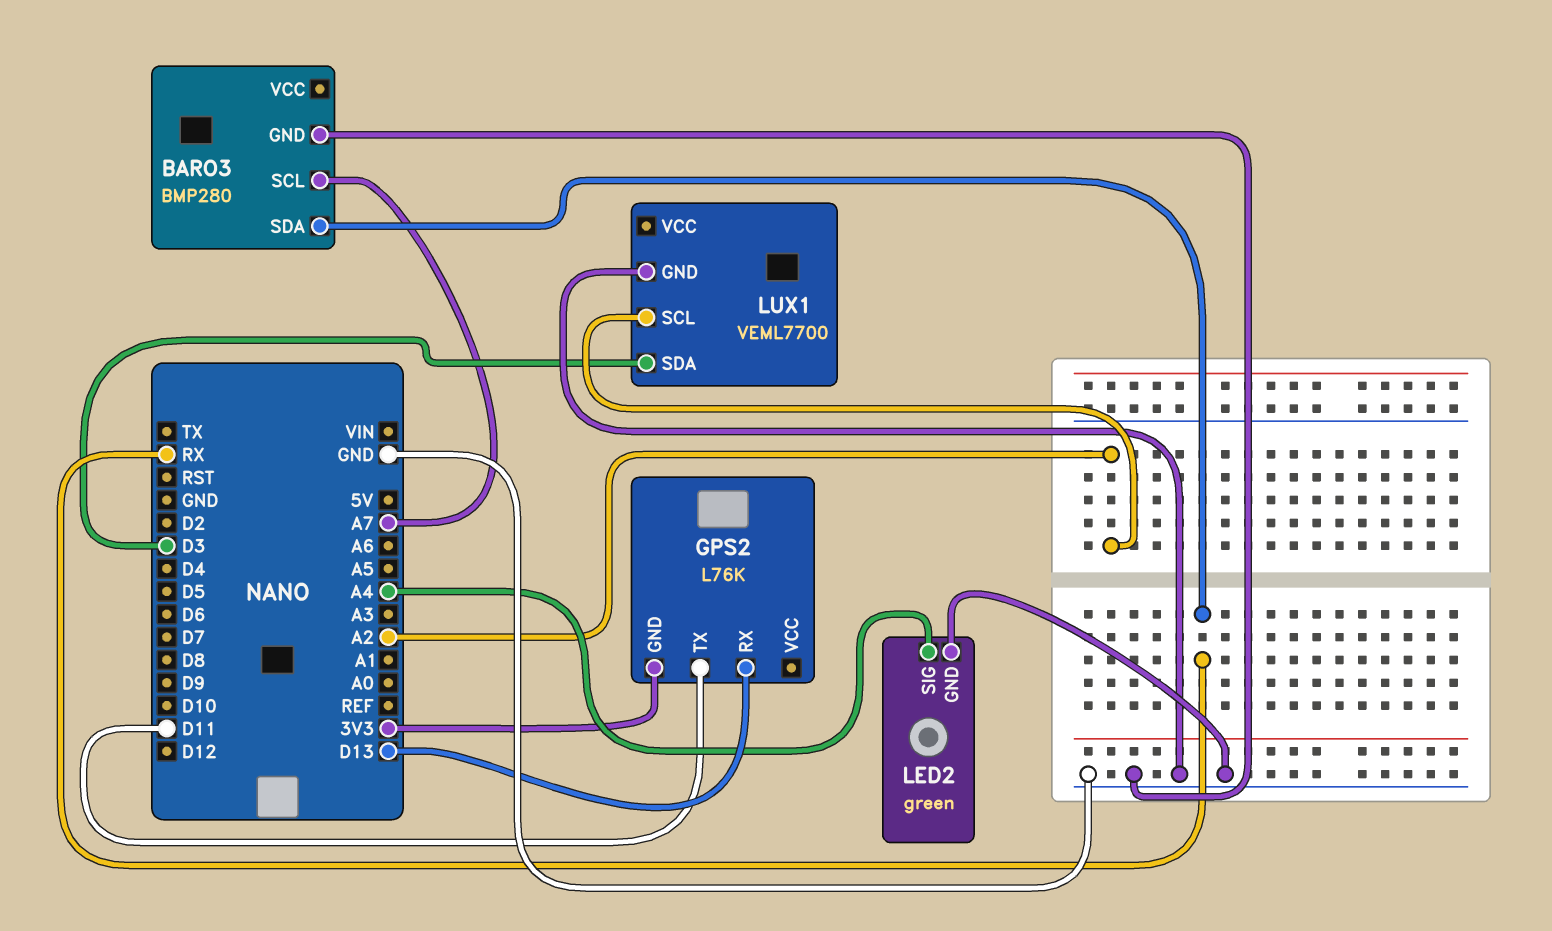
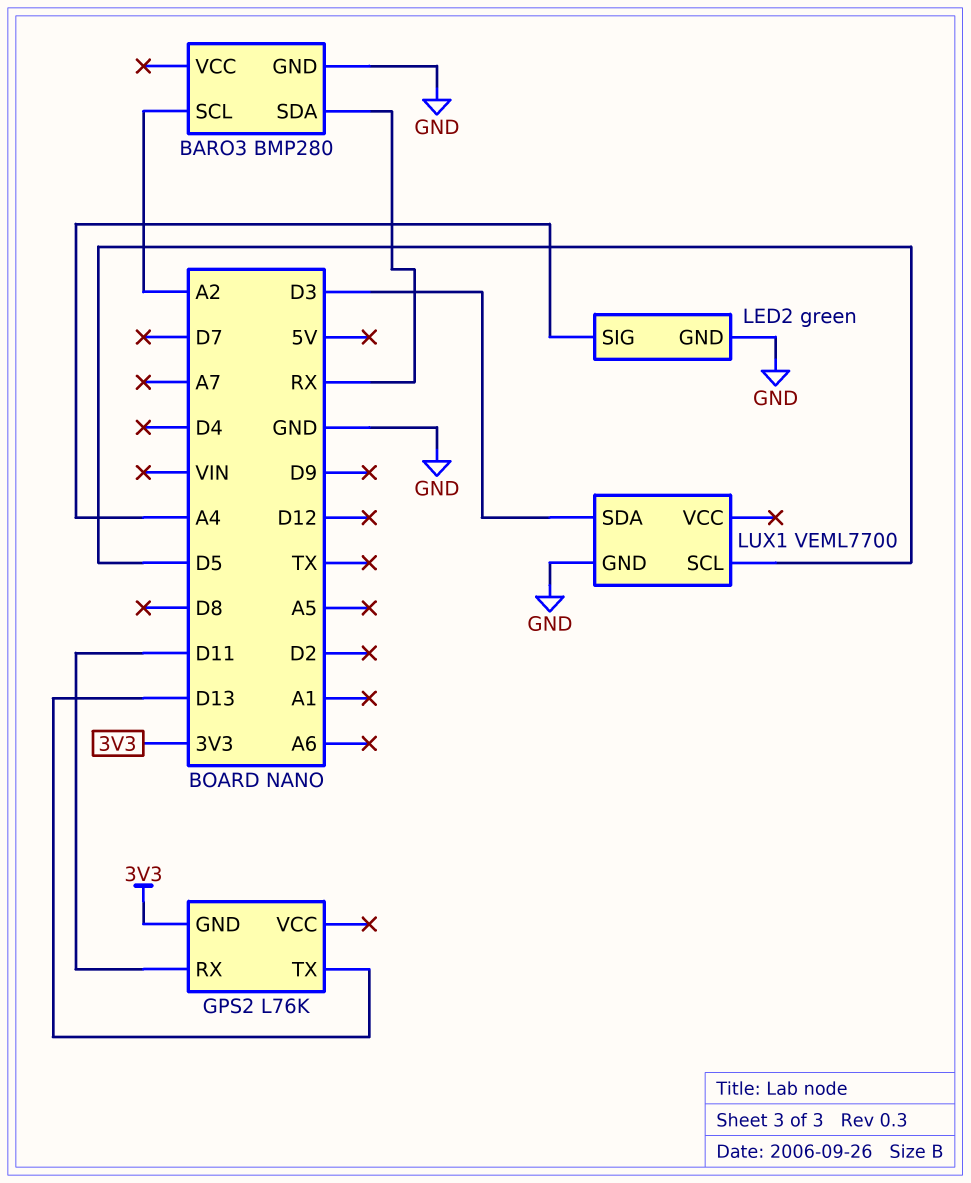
BARO3 pin SCL: A7 -> A2
GPS2 pin RX: D13 -> D11
GPS2 pin TX: D11 -> D13
LUX1 pin SCL: A2 -> D5

